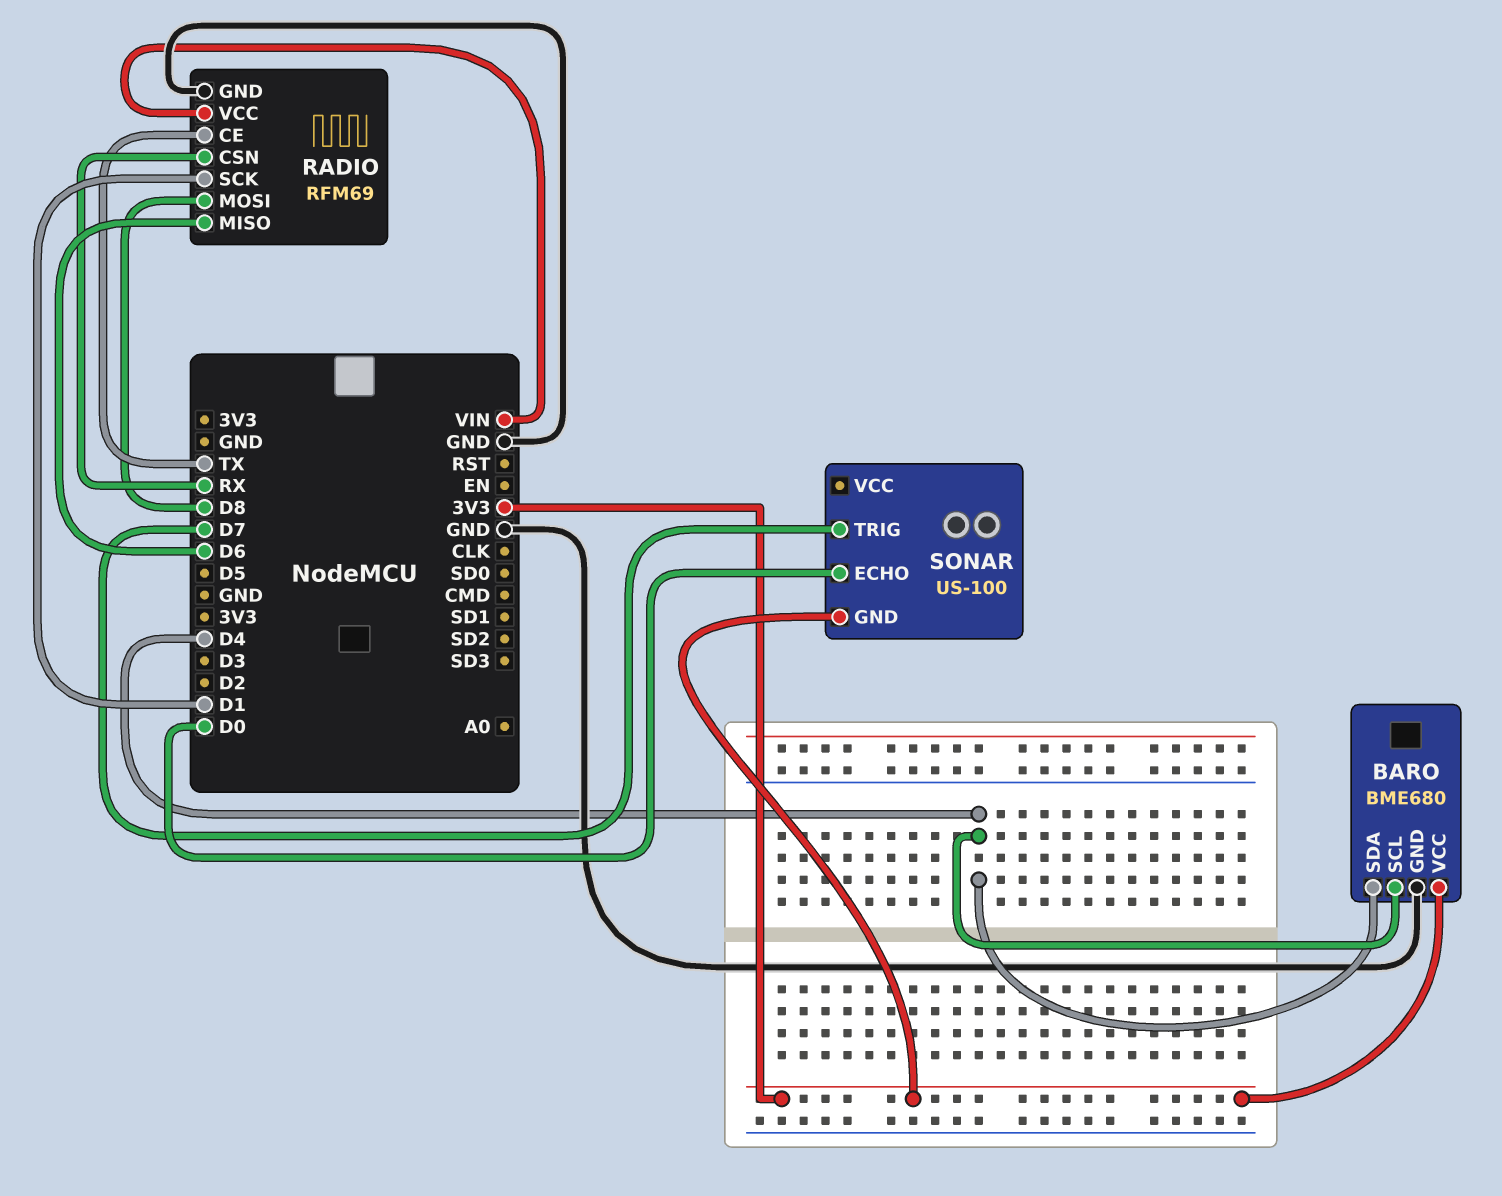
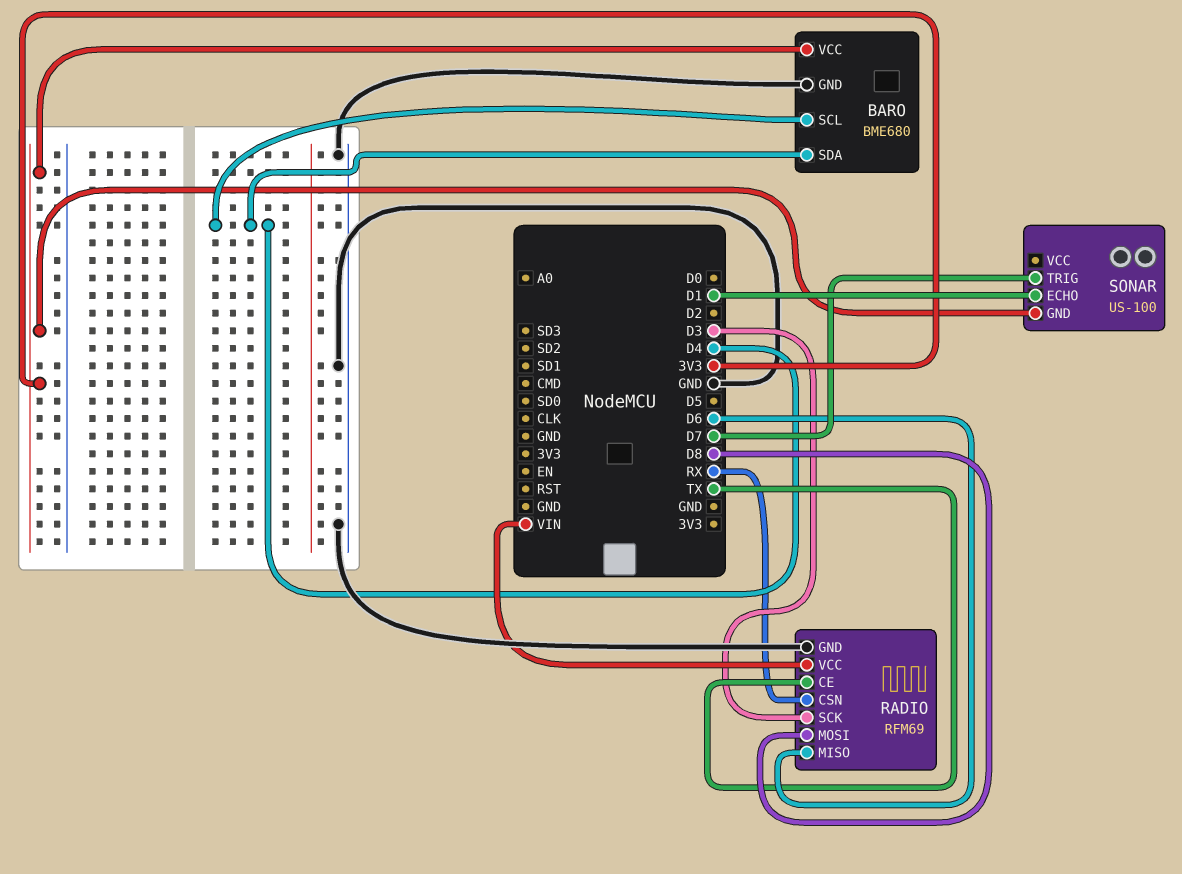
RADIO pin SCK: D1 -> D3
SONAR pin ECHO: D0 -> D1

